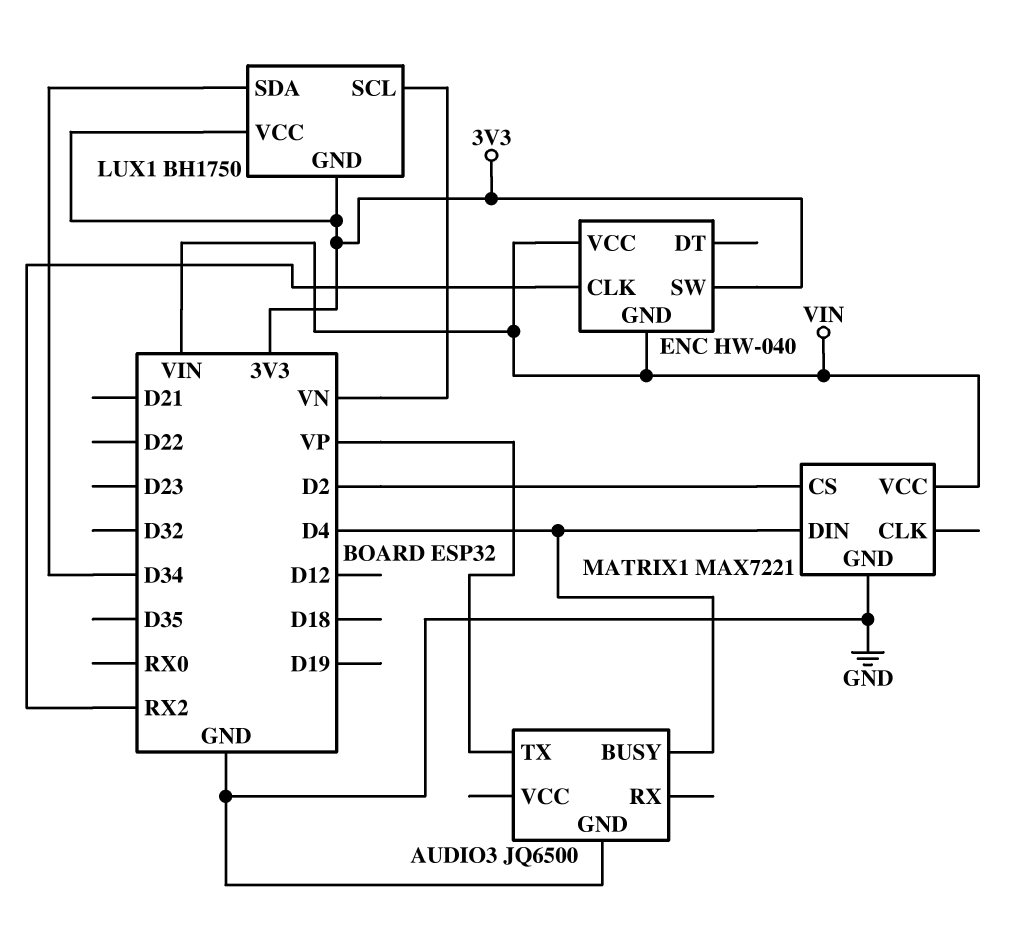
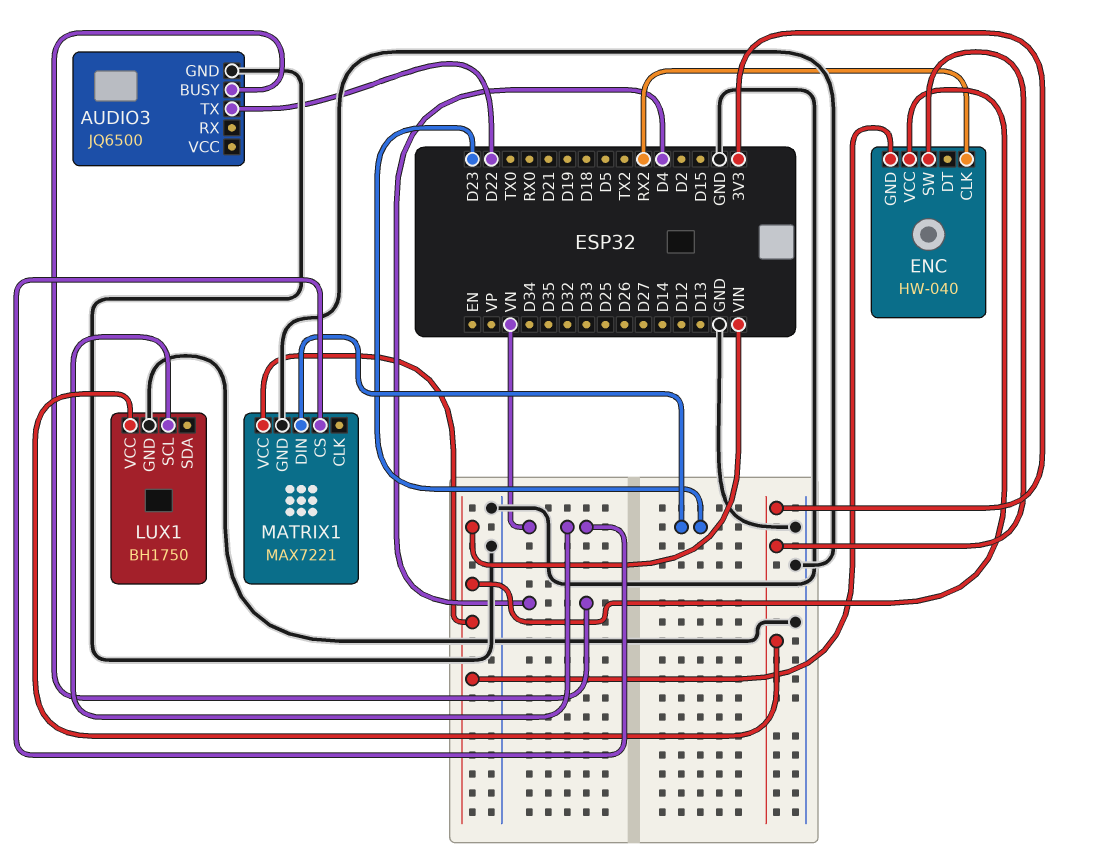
AUDIO3 pin TX: VP -> D22
LUX1 pin GND: 3V3 -> GND
LUX1 pin SDA: D34 -> none
MATRIX1 pin CS: D2 -> VN
MATRIX1 pin DIN: D4 -> D23

